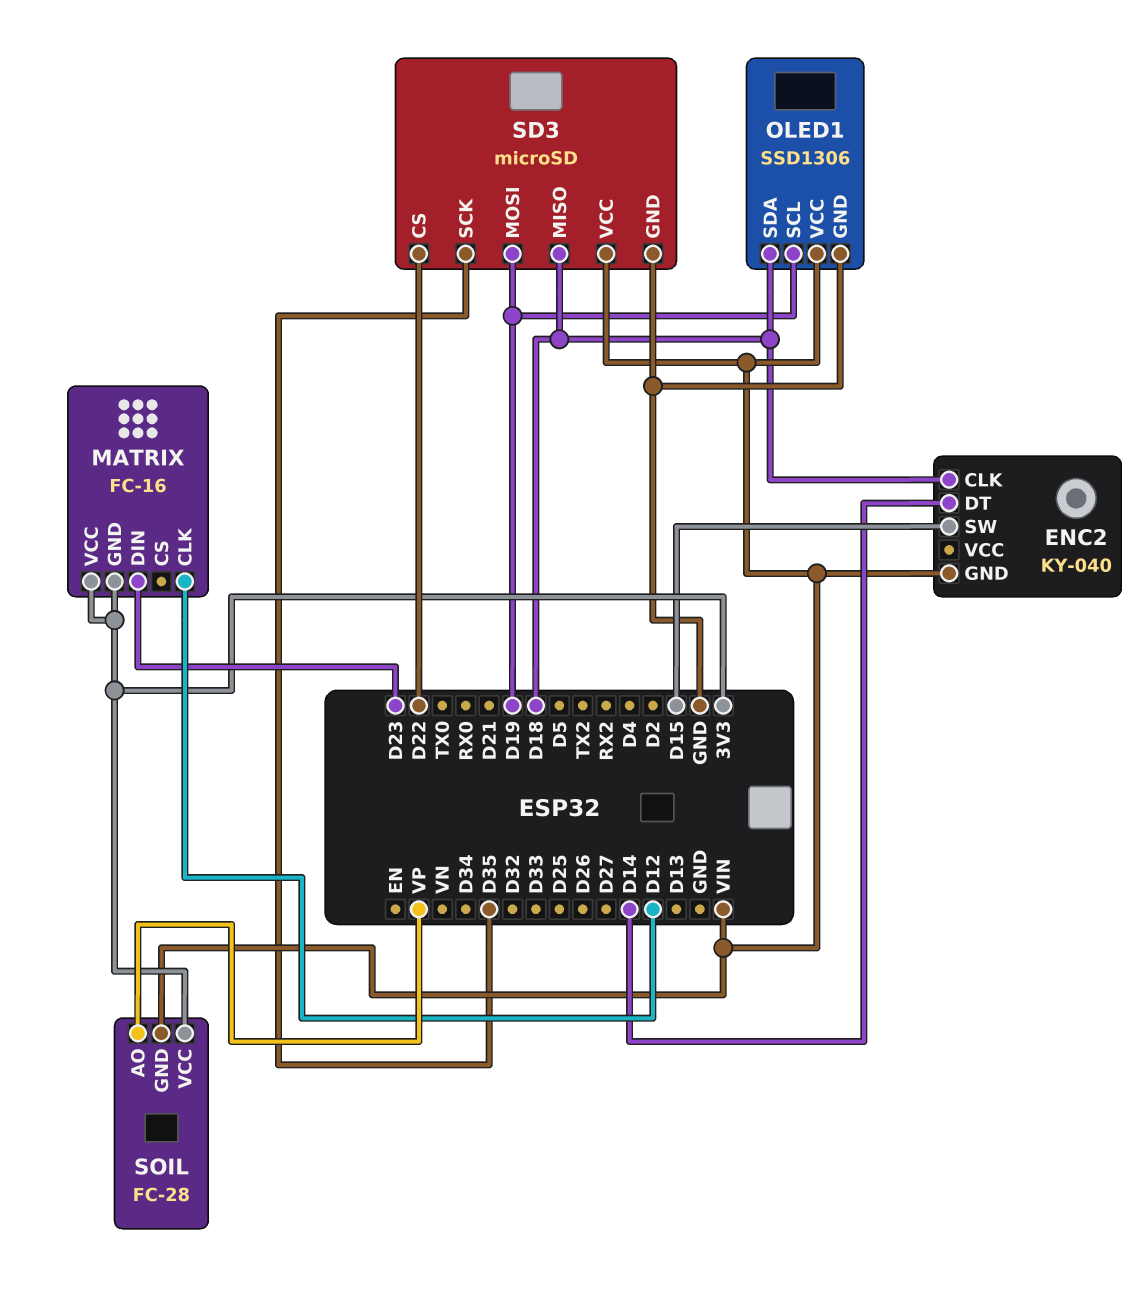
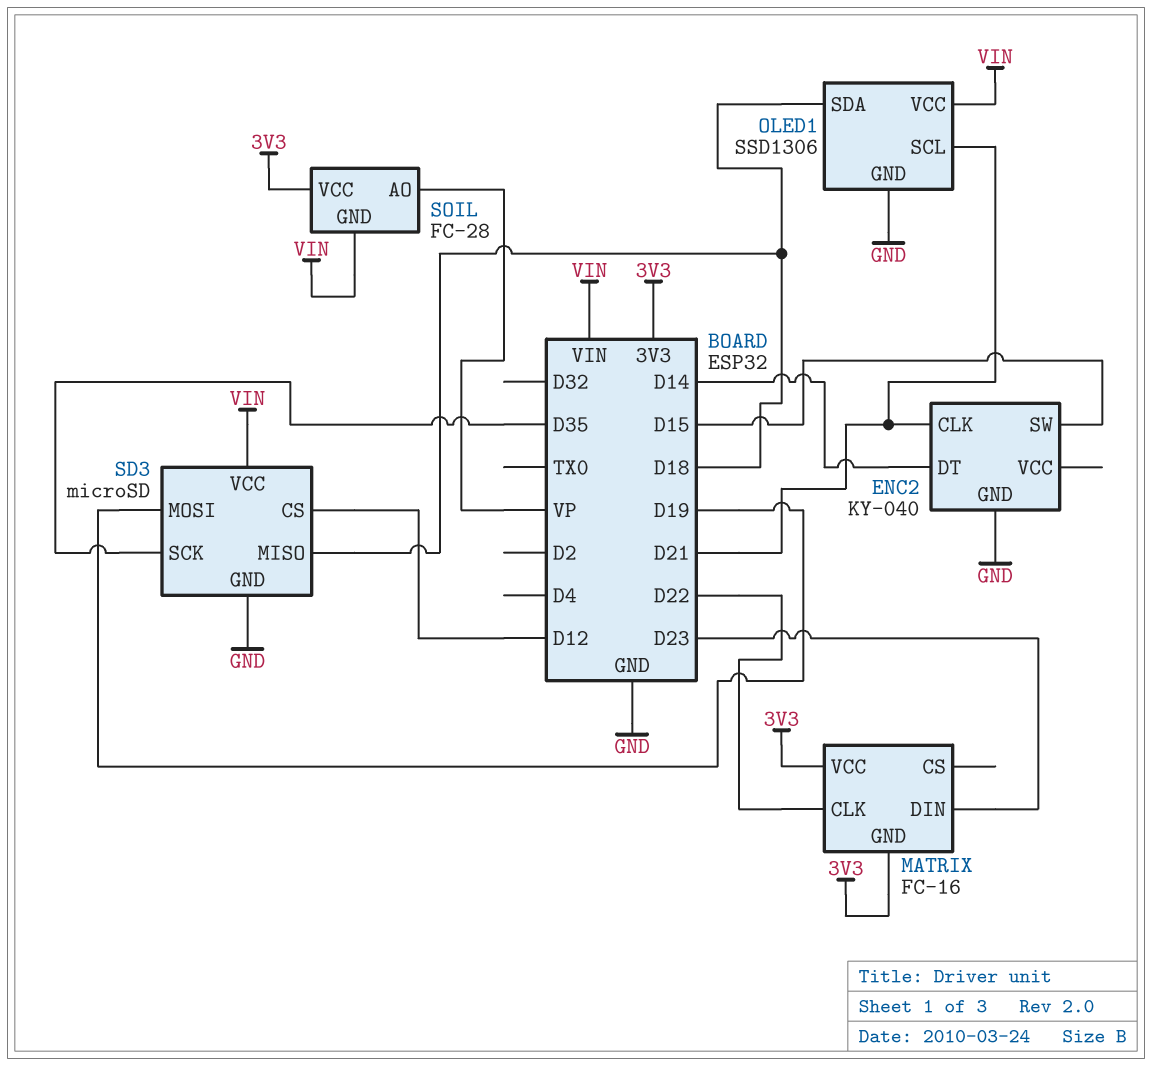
ENC2 pin CLK: D18 -> D21
ENC2 pin GND: VIN -> GND
MATRIX pin CLK: D12 -> D22
OLED1 pin SCL: D19 -> D21
SD3 pin CS: D22 -> D12

